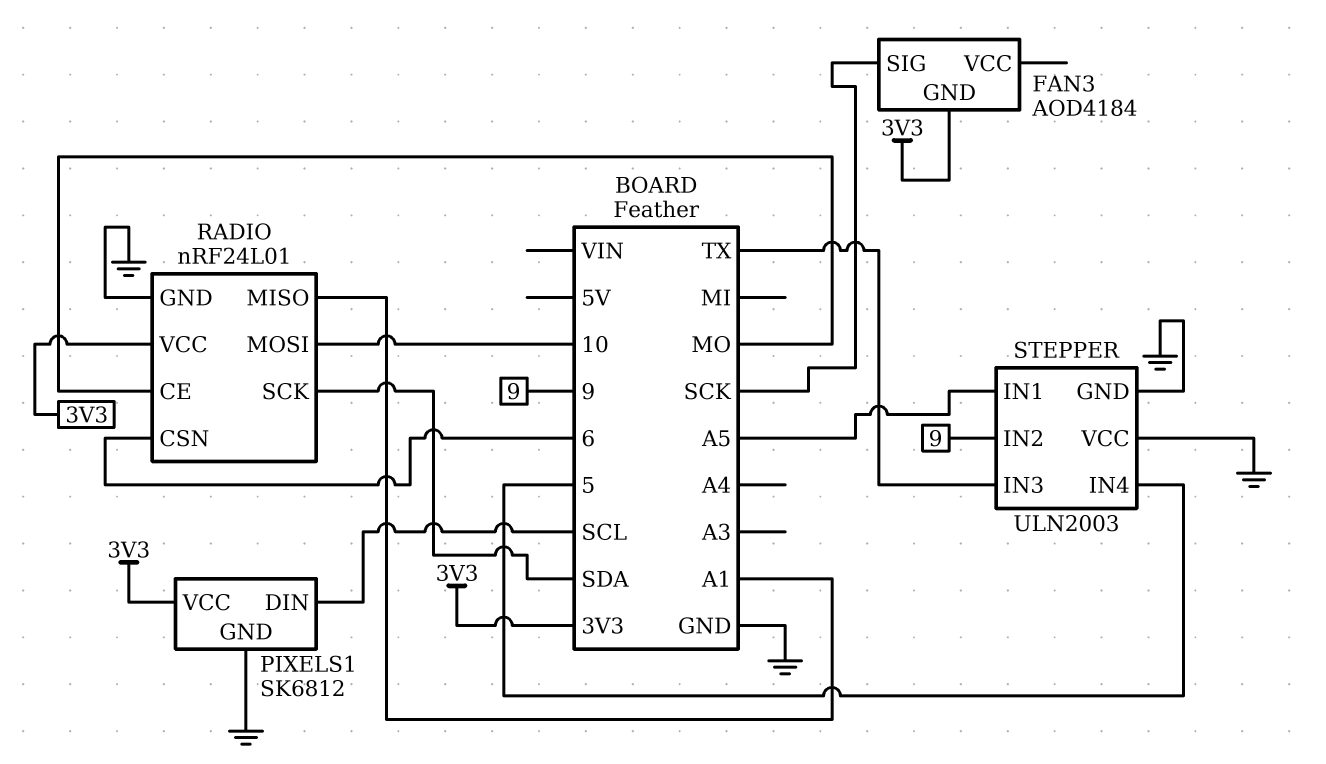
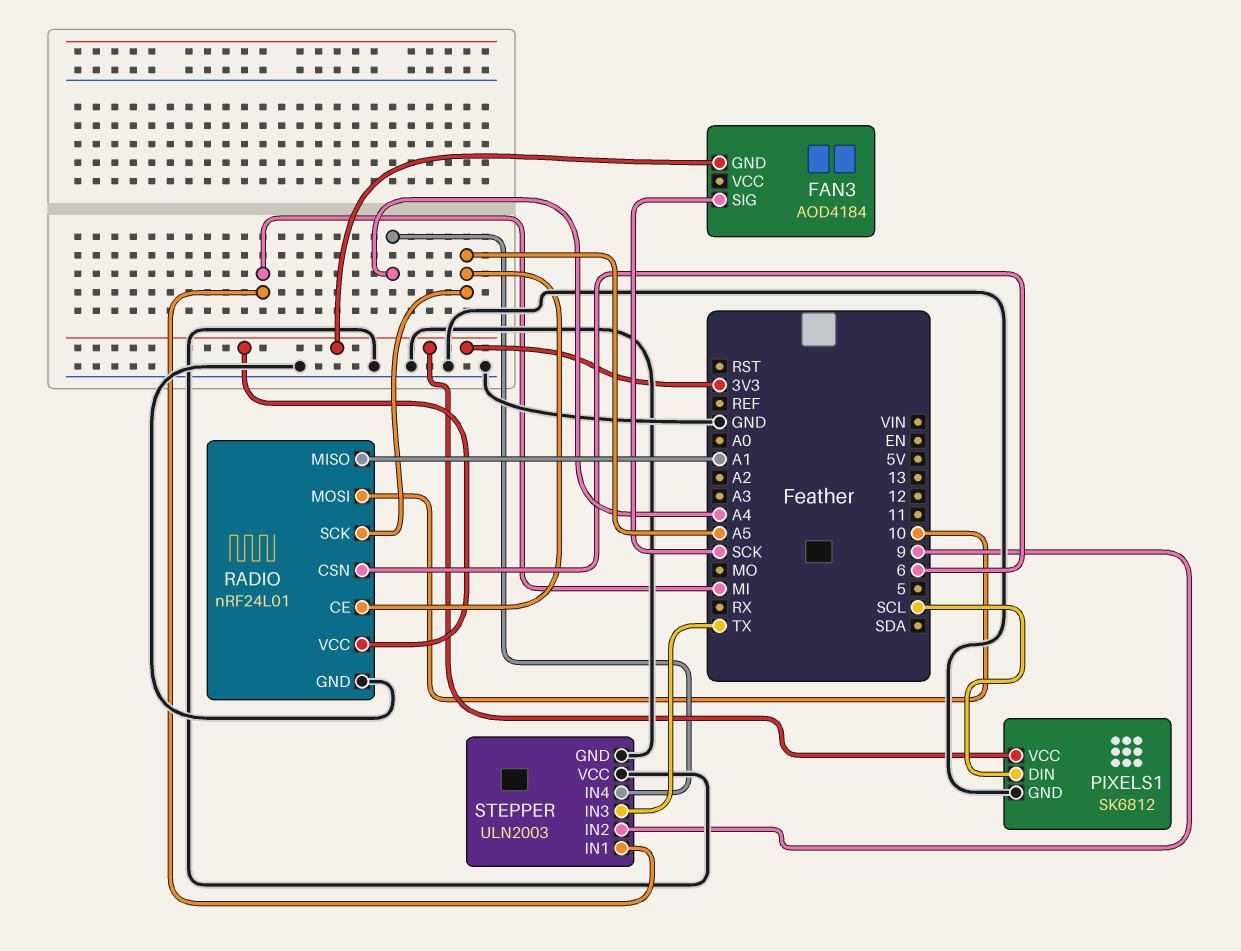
RADIO pin CE: MO -> A5
RADIO pin SCK: SDA -> A5
STEPPER pin IN1: A5 -> MI
STEPPER pin IN4: 5 -> A4

